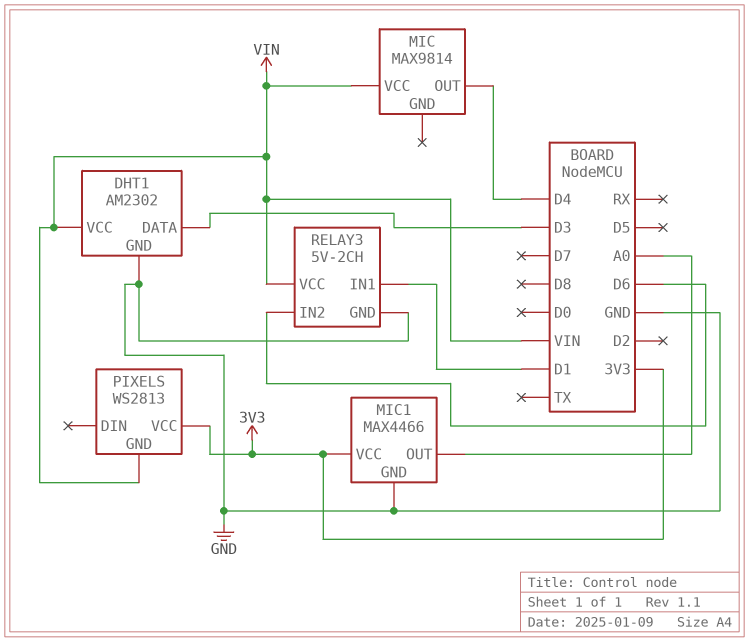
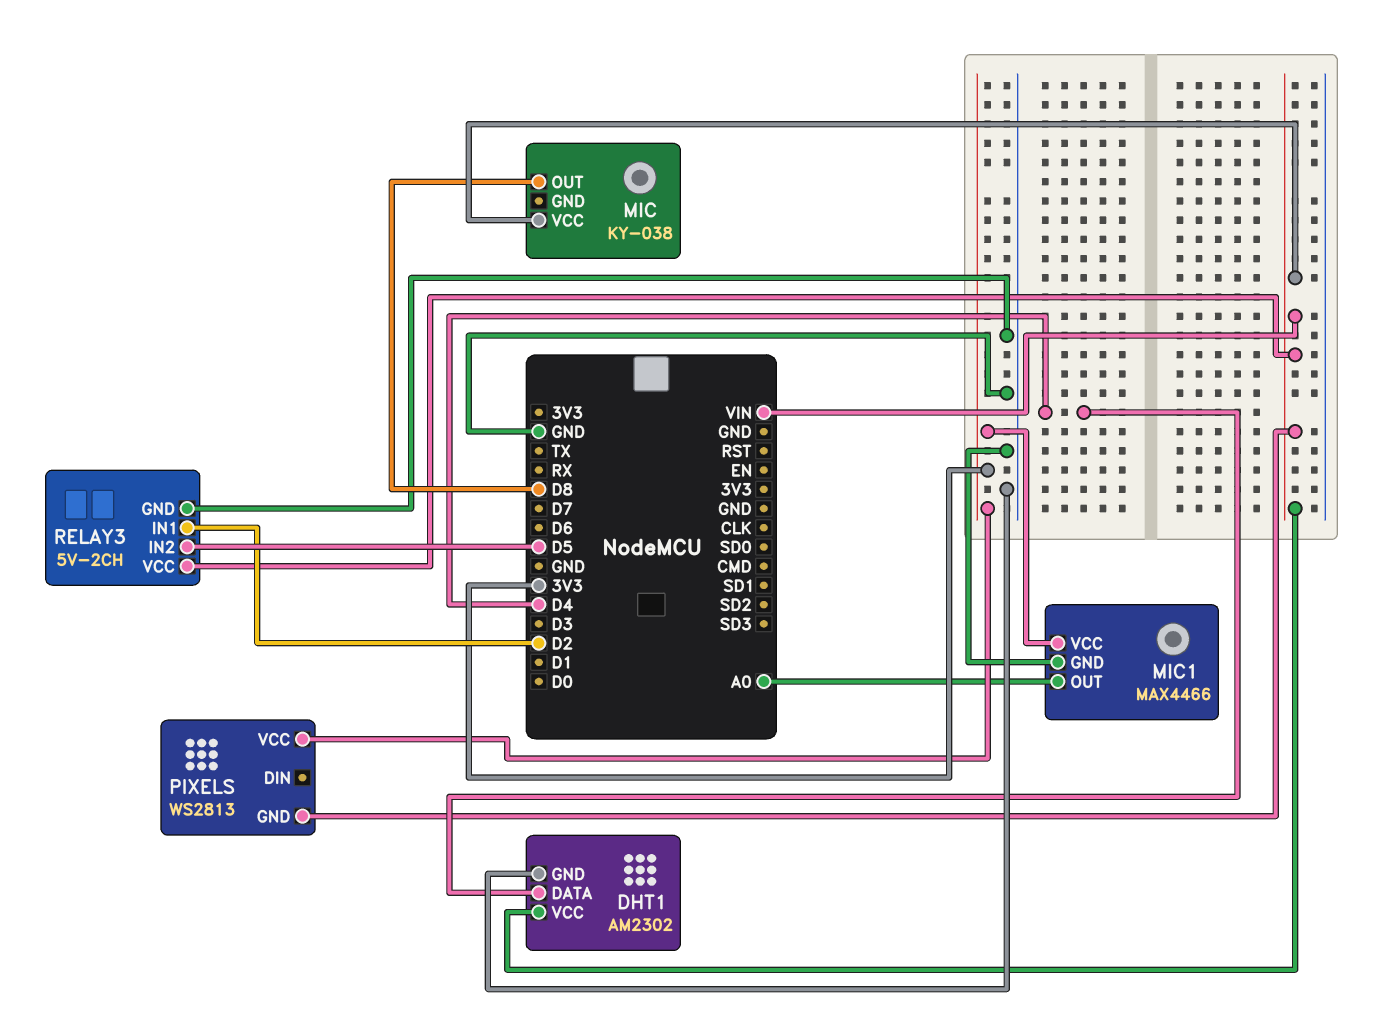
DHT1 pin DATA: D3 -> D4
MIC: MAX9814 -> KY-038
MIC pin OUT: D4 -> D8
RELAY3 pin IN1: D1 -> D2
RELAY3 pin IN2: D6 -> D5

